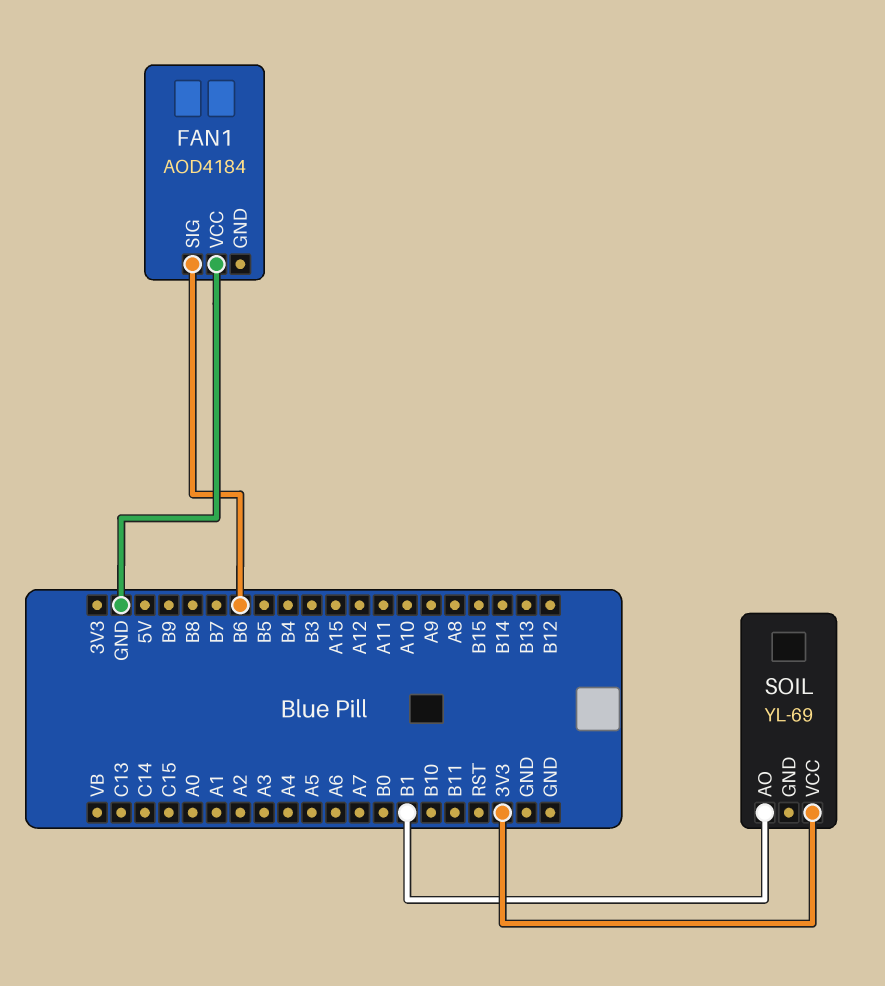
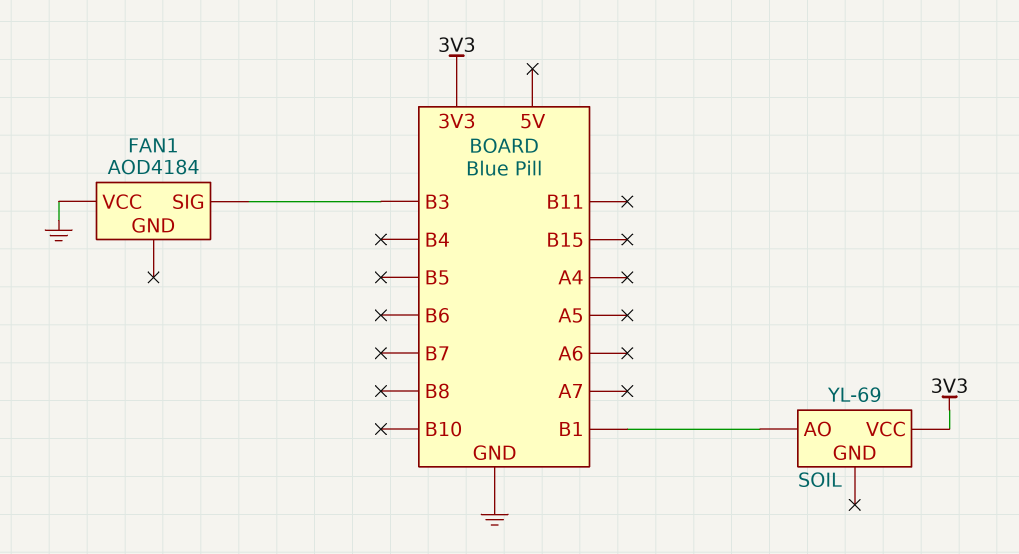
FAN1 pin SIG: B6 -> B3

